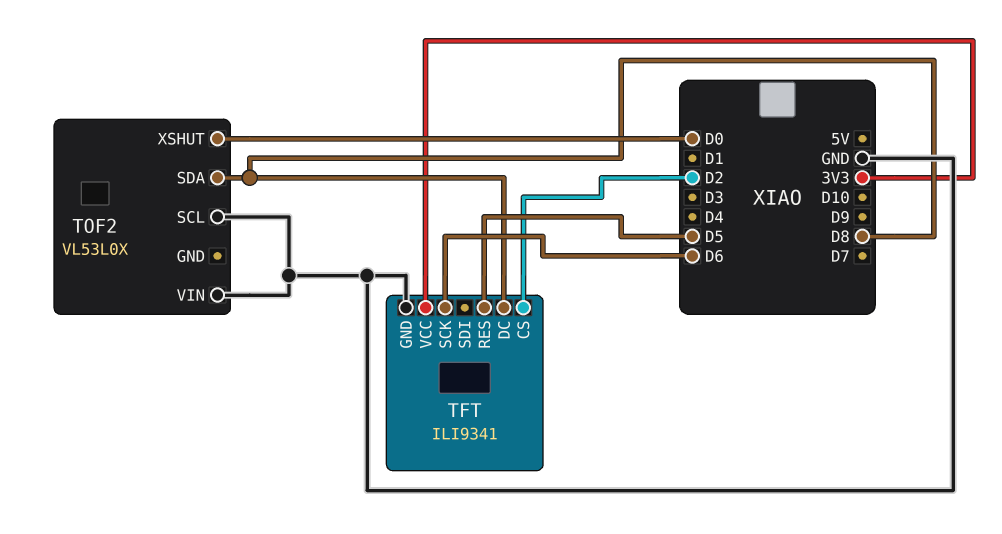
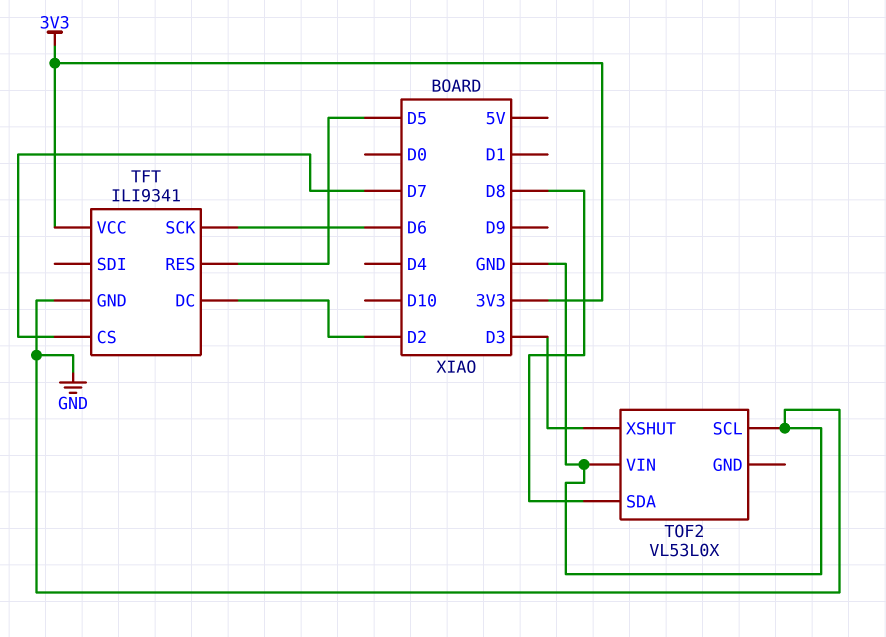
TFT pin CS: D2 -> D7
TFT pin DC: D8 -> D2
TOF2 pin XSHUT: D0 -> D3

